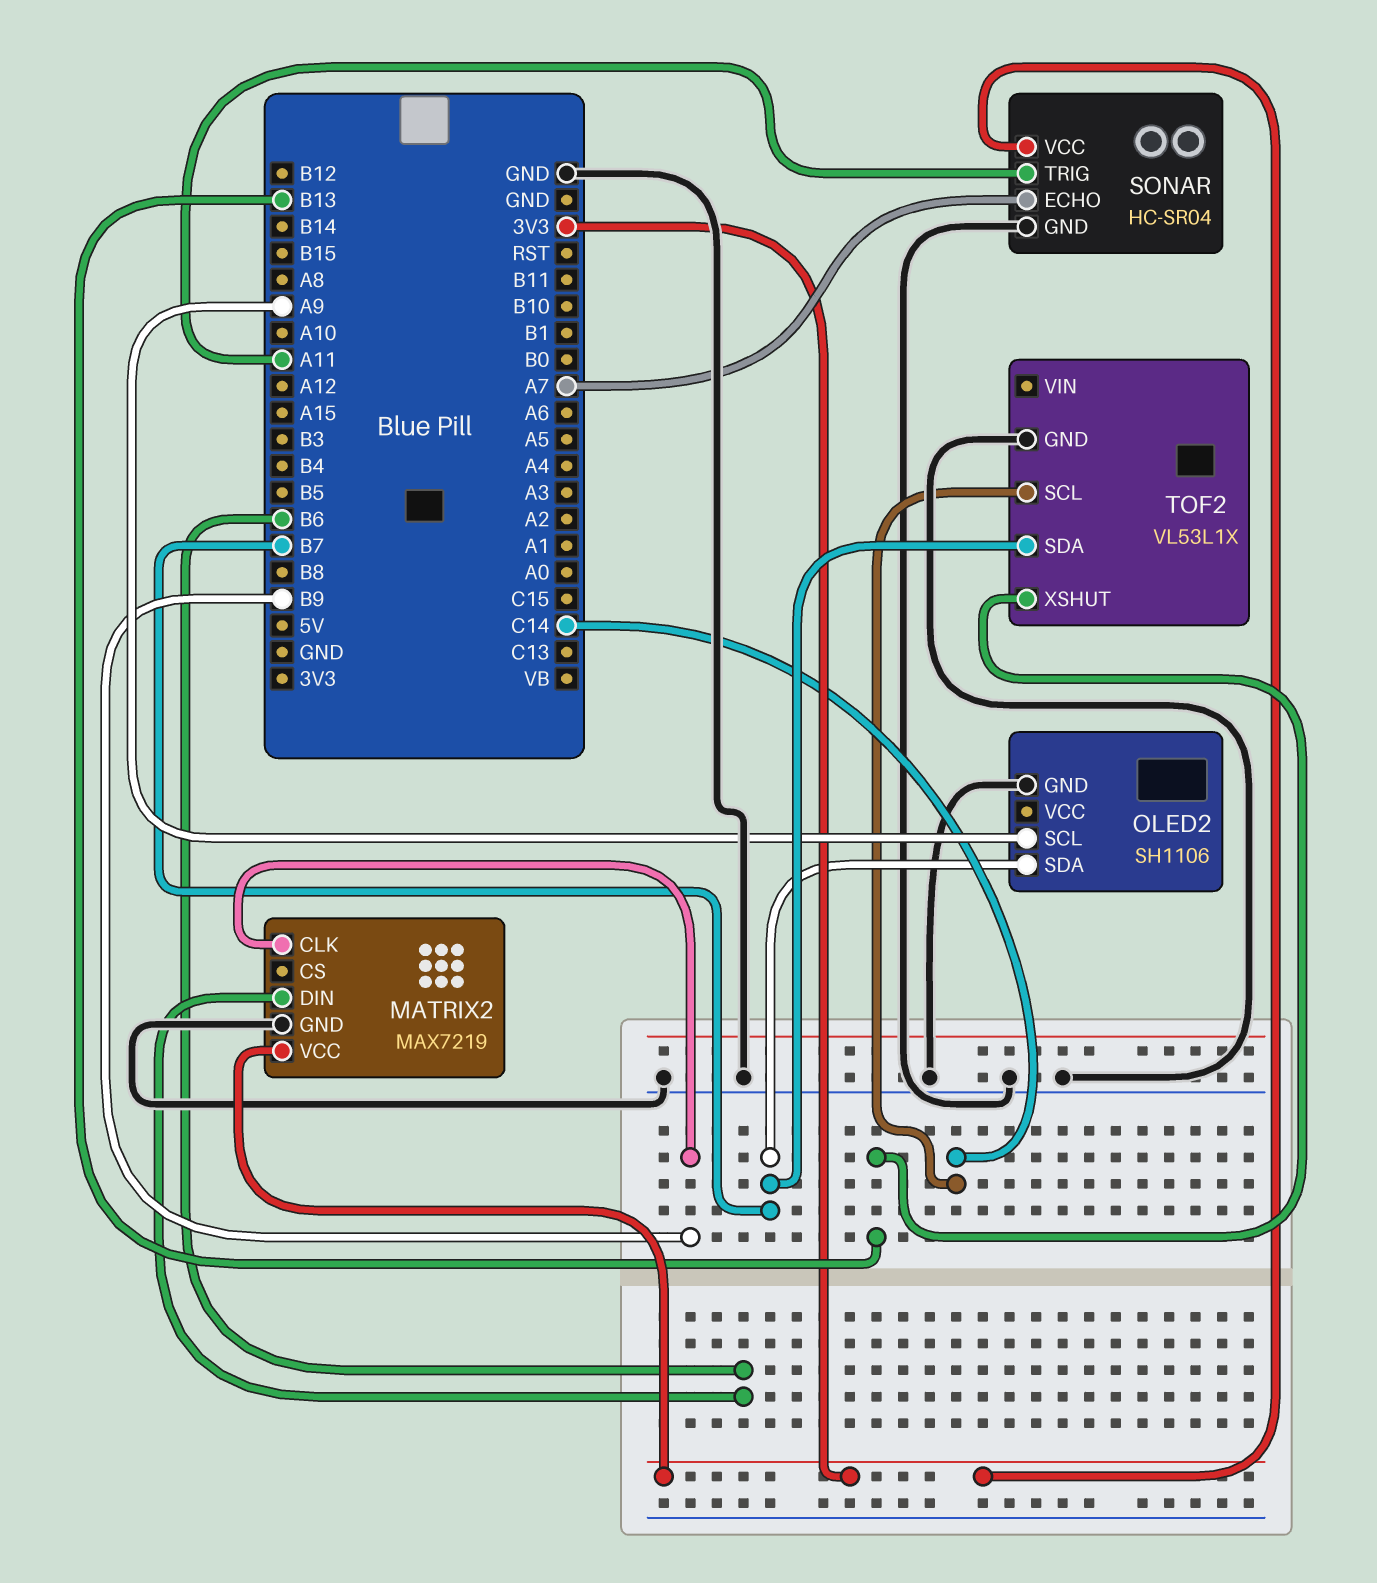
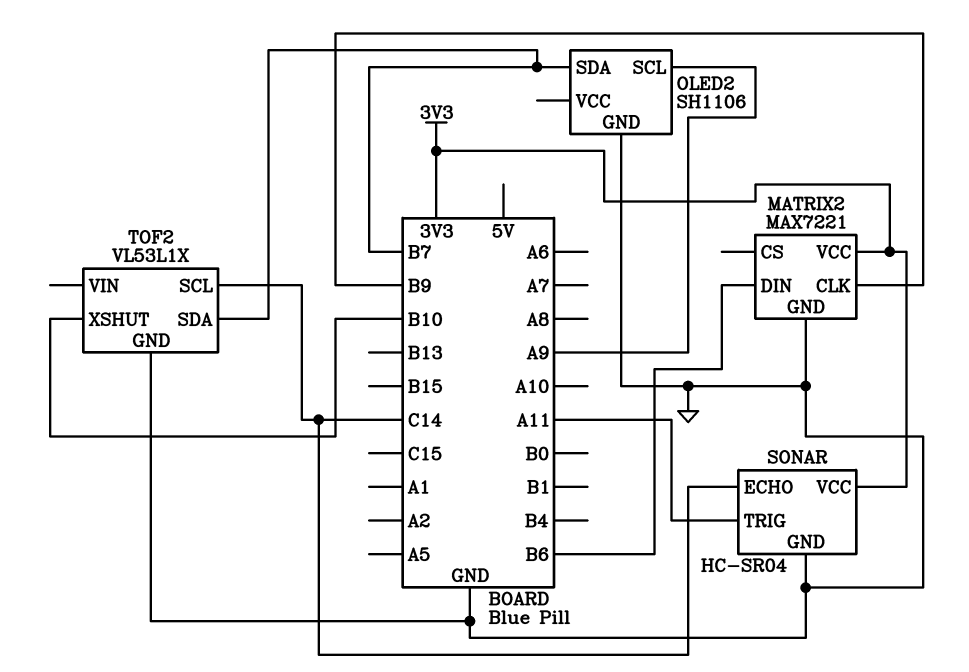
MATRIX2: MAX7219 -> MAX7221
SONAR pin ECHO: A7 -> C14
TOF2 pin XSHUT: B13 -> B10

